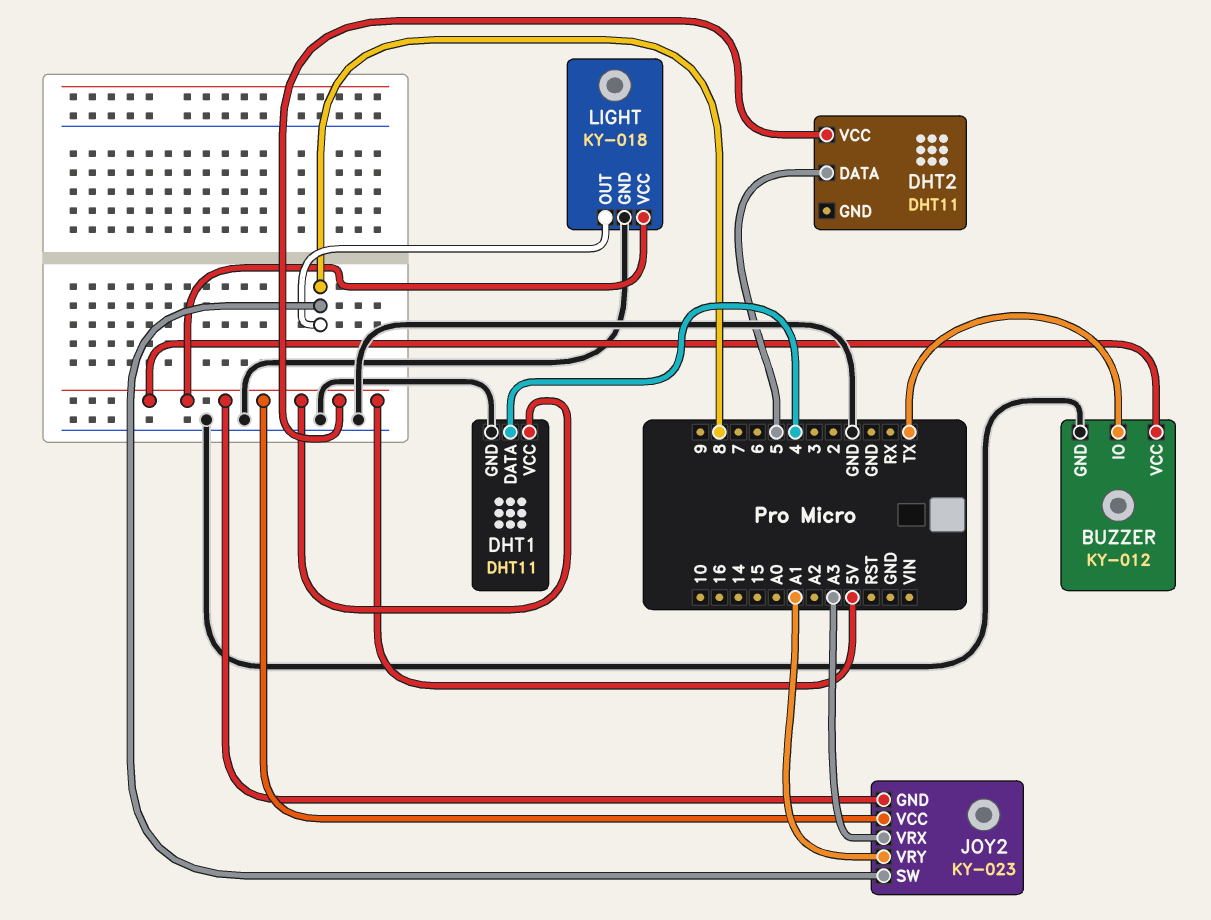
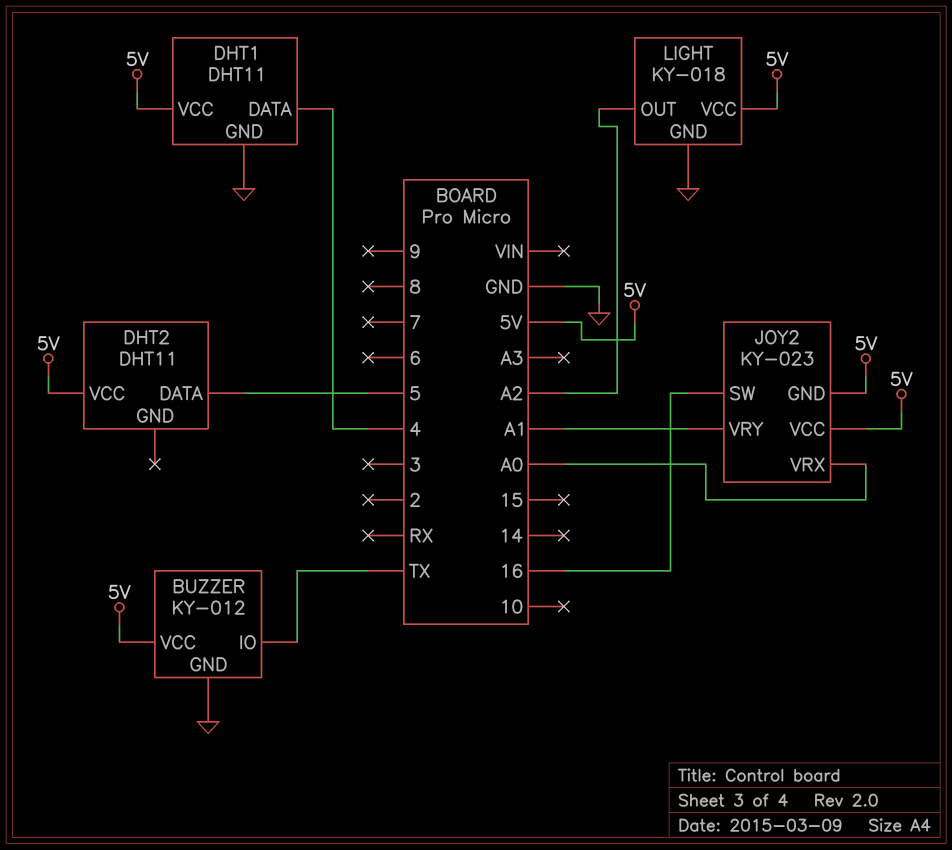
JOY2 pin SW: 8 -> 16
JOY2 pin VRX: A3 -> A0
LIGHT pin OUT: 8 -> A2

